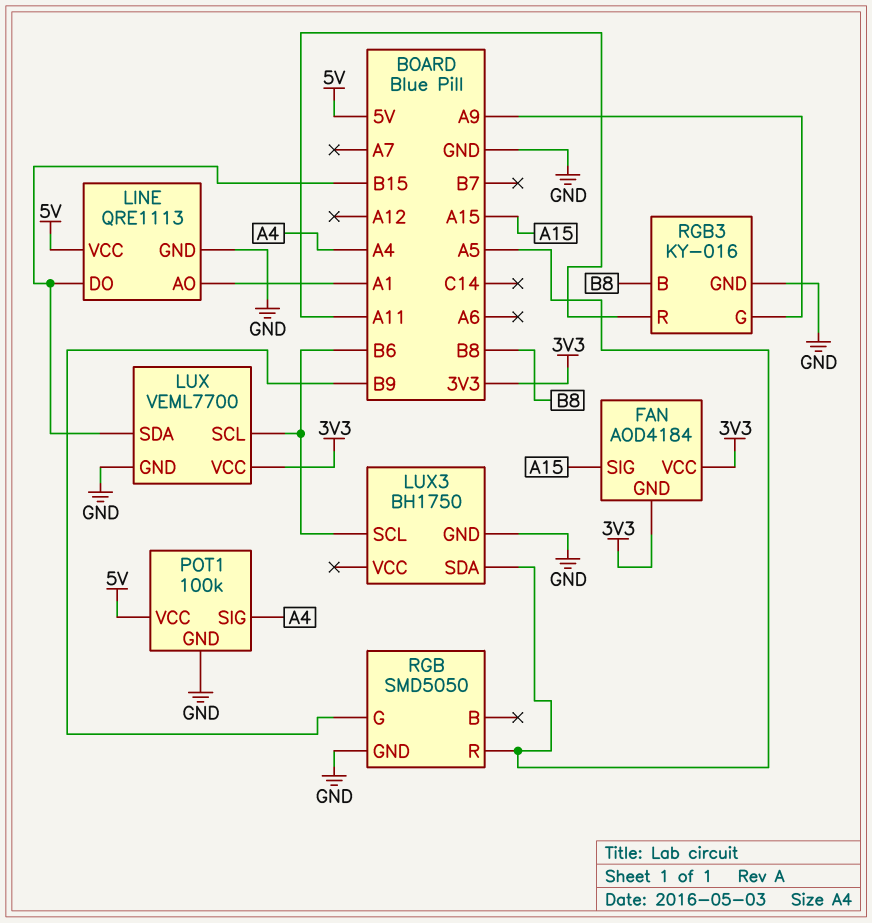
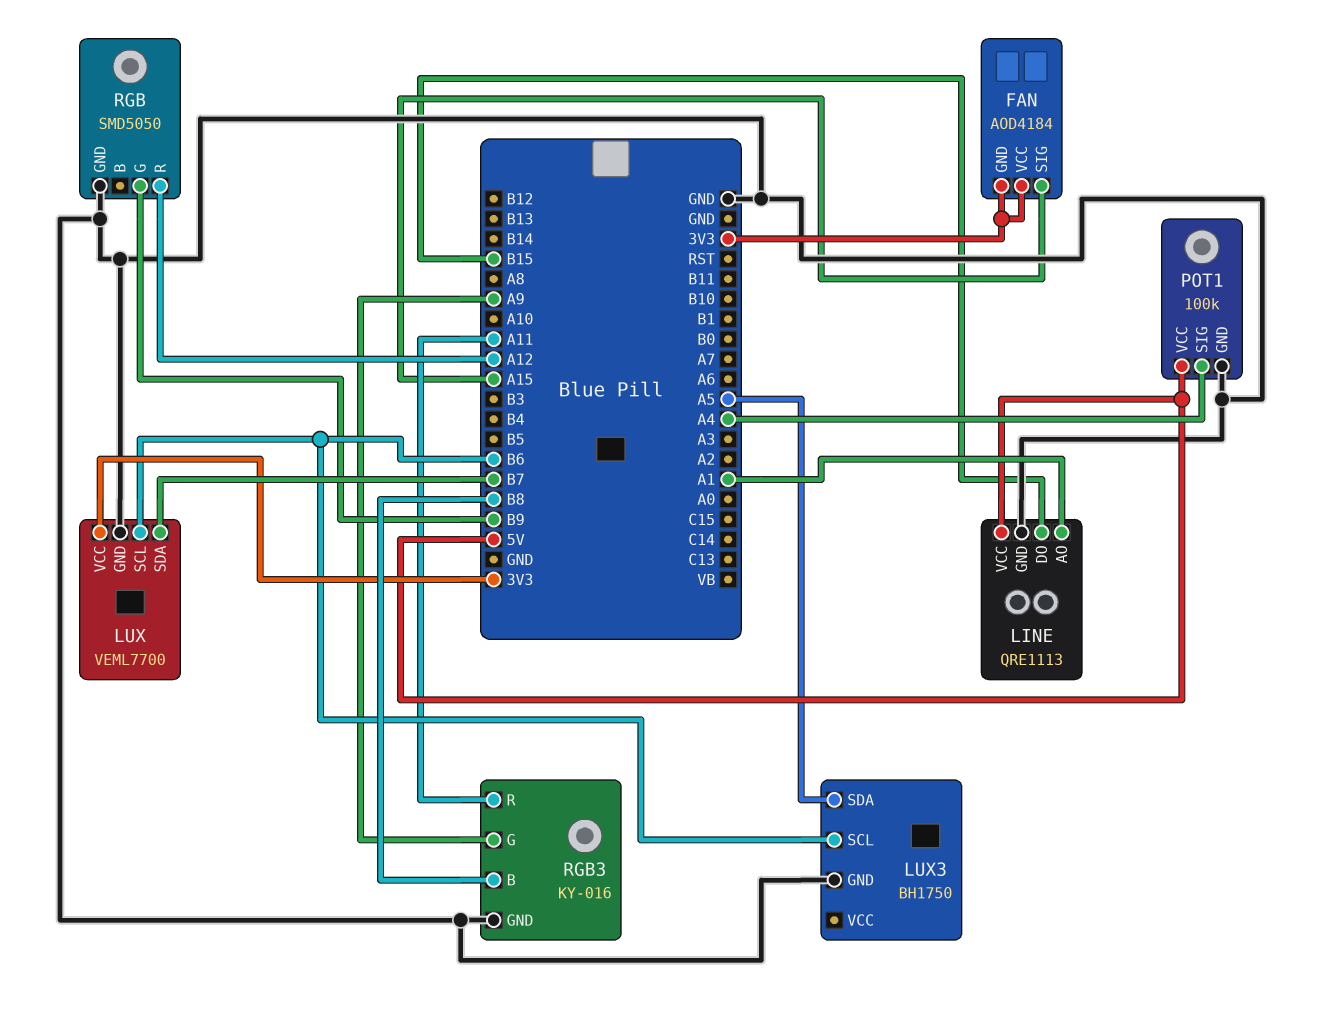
LUX pin SDA: B15 -> B7
RGB pin R: A5 -> A12

